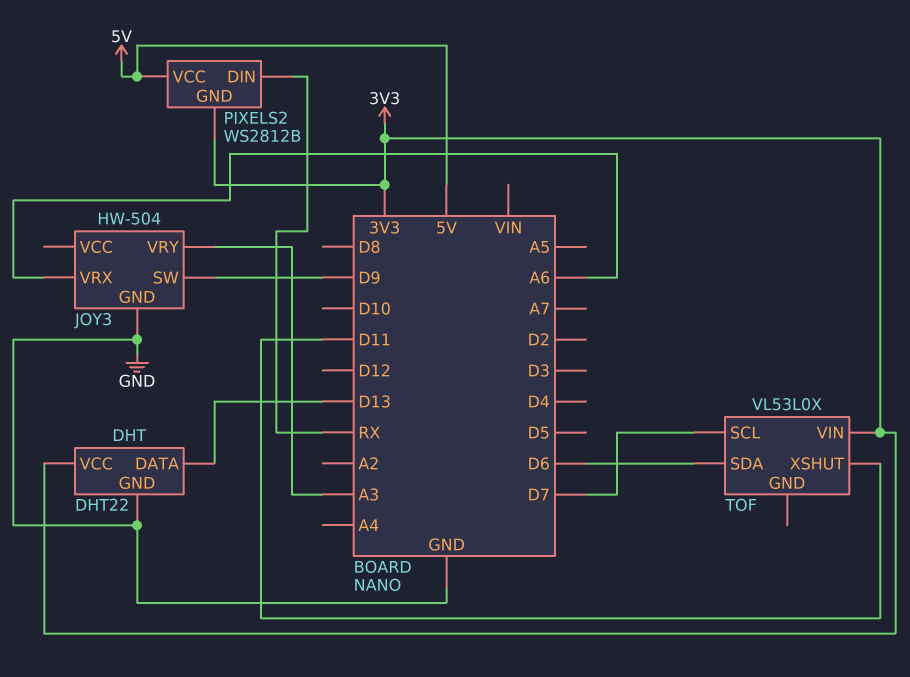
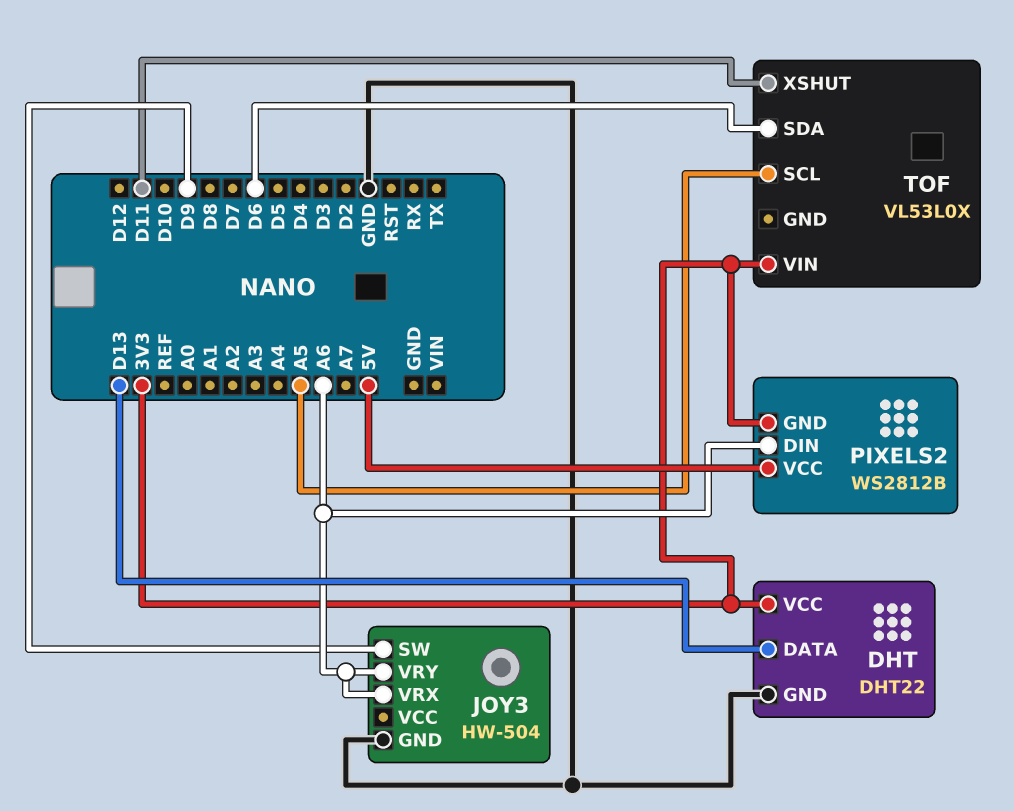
JOY3 pin VRY: A3 -> A6
PIXELS2 pin DIN: RX -> A6
TOF pin SCL: D7 -> A5

